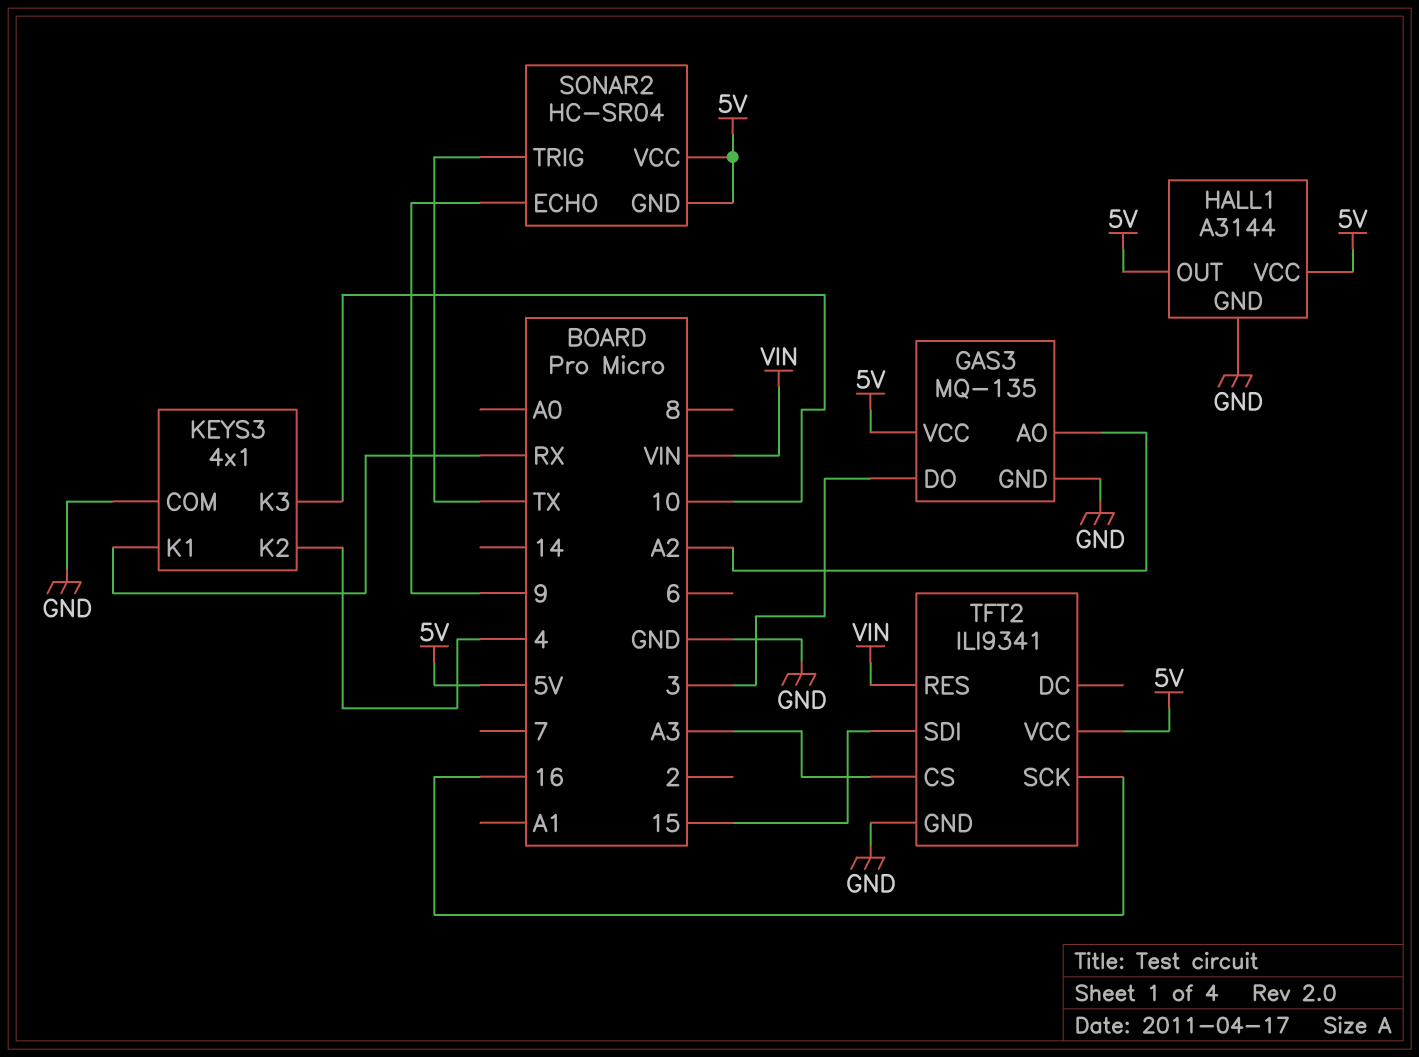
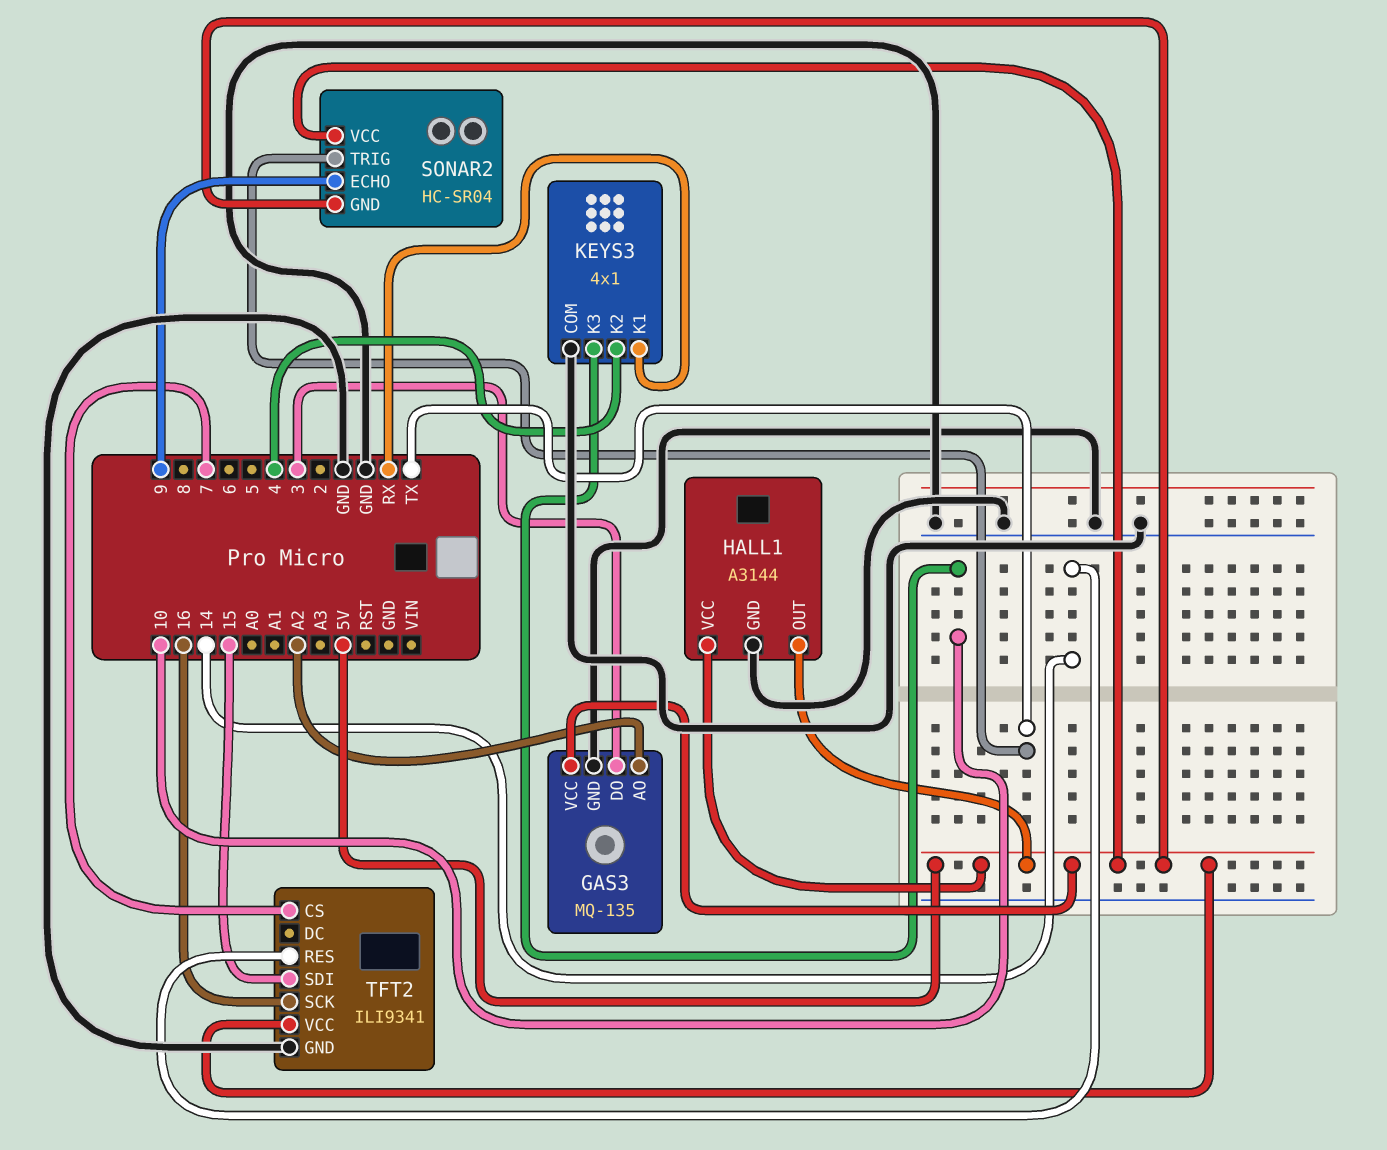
TFT2 pin CS: A3 -> 7
TFT2 pin RES: VIN -> 14

